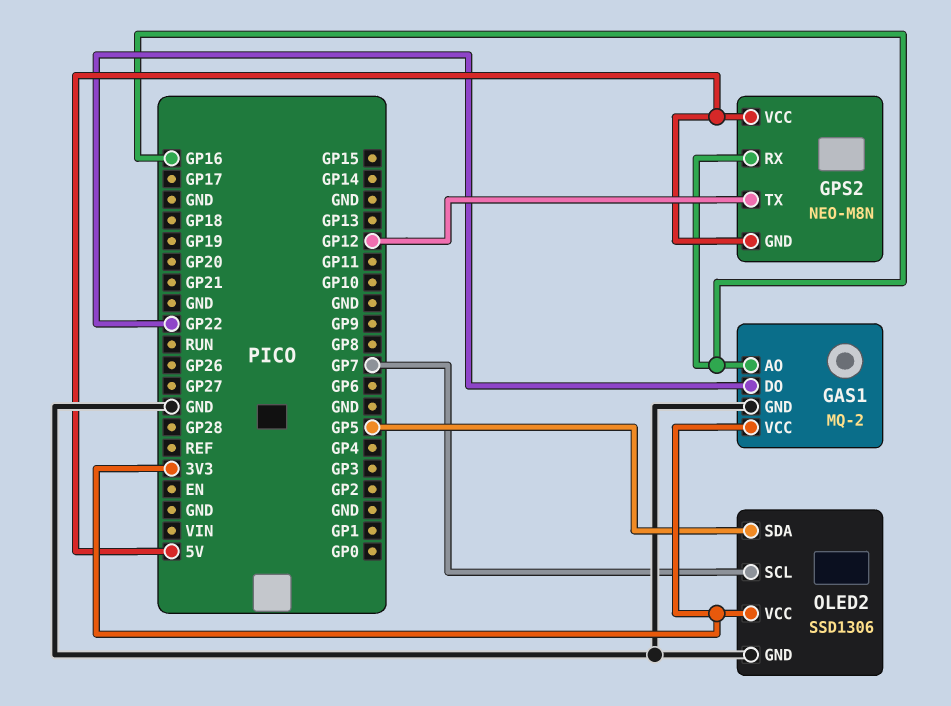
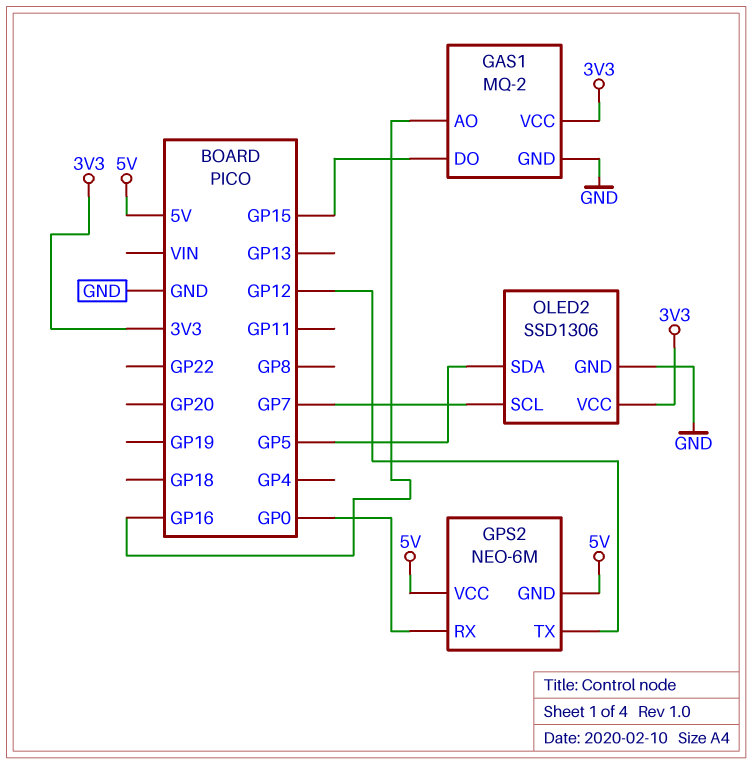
GAS1 pin DO: GP22 -> GP15
GPS2: NEO-M8N -> NEO-6M
GPS2 pin RX: GP16 -> GP0

